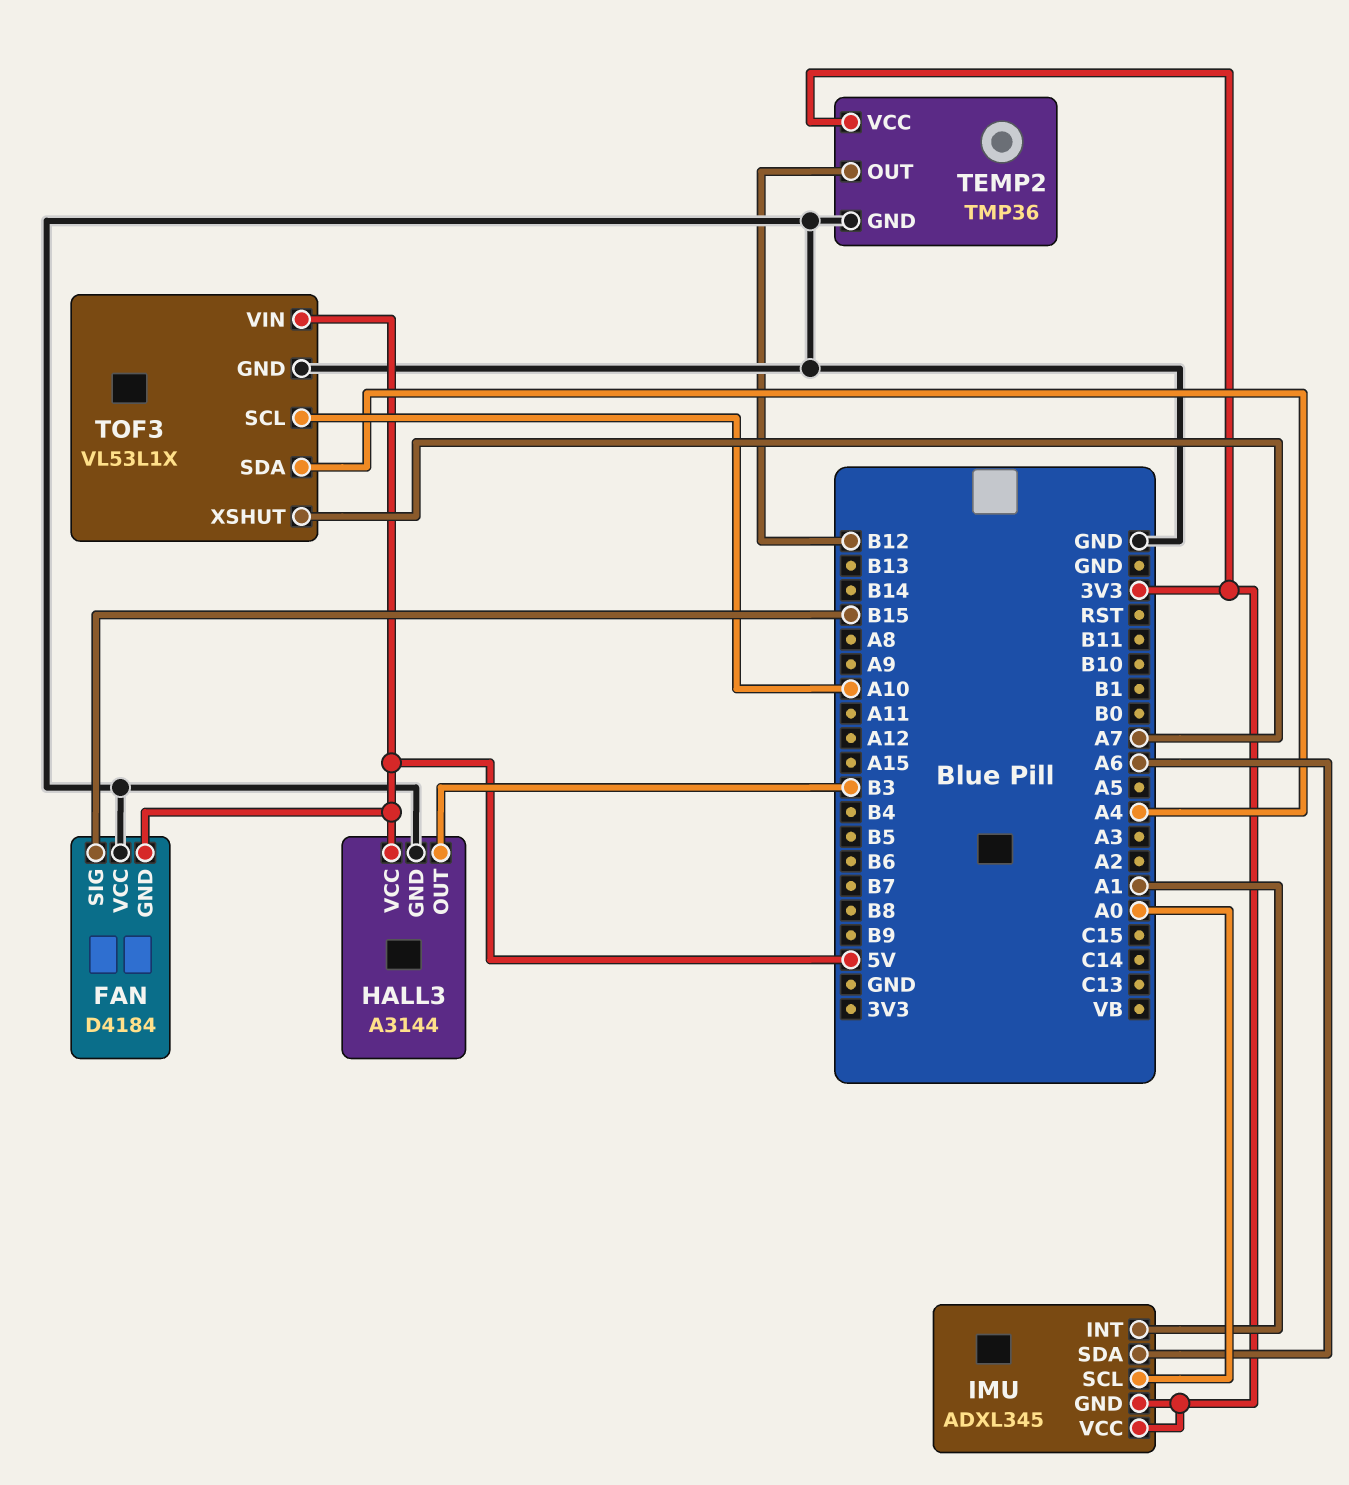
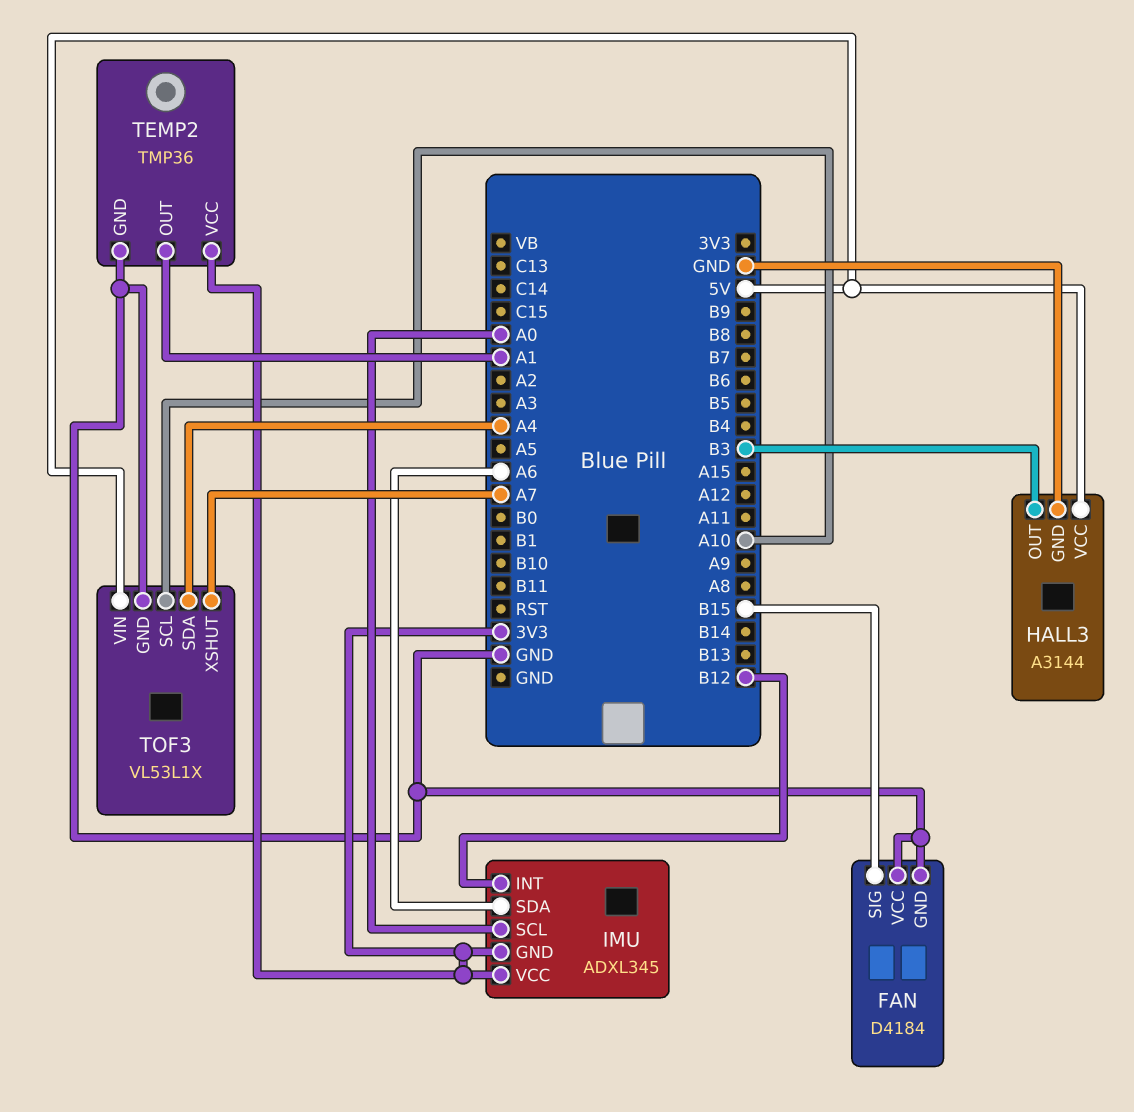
FAN pin GND: 5V -> GND
IMU pin INT: A1 -> B12
TEMP2 pin OUT: B12 -> A1

